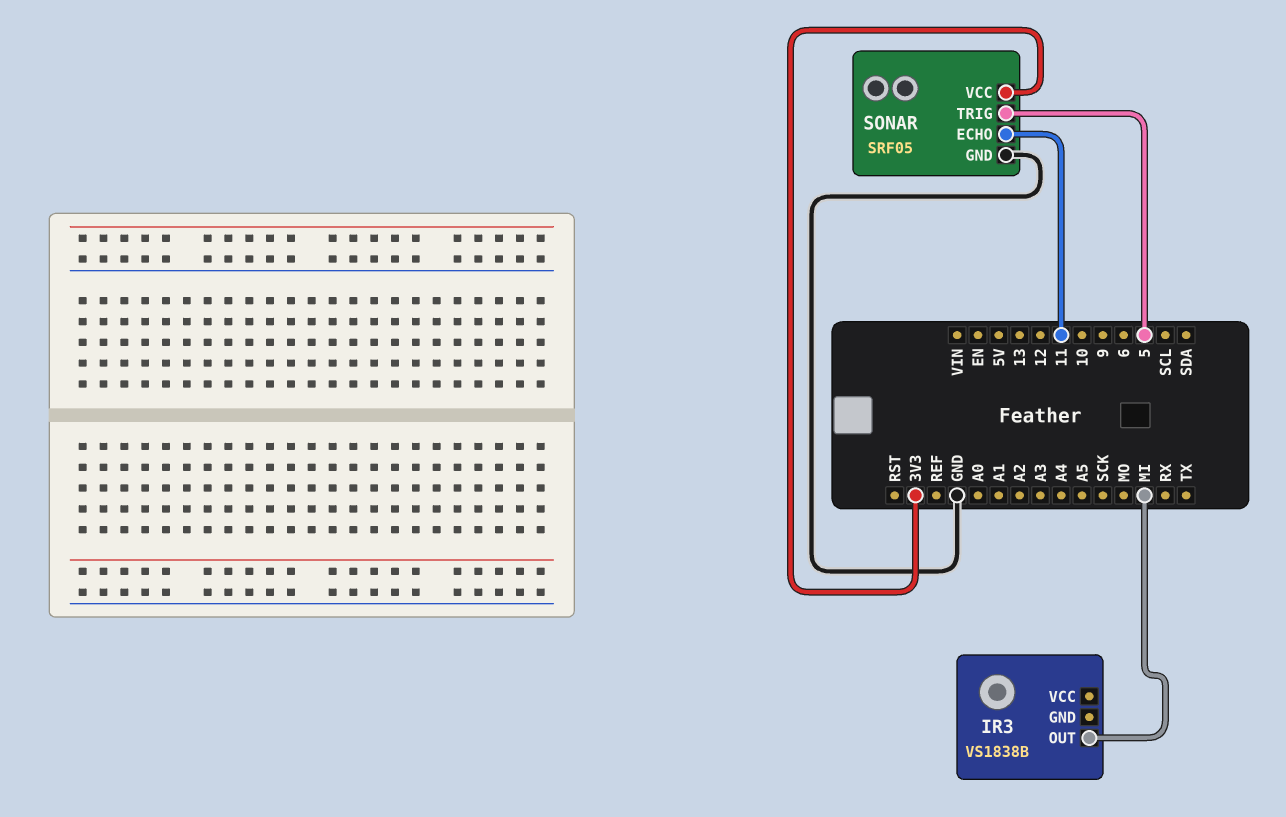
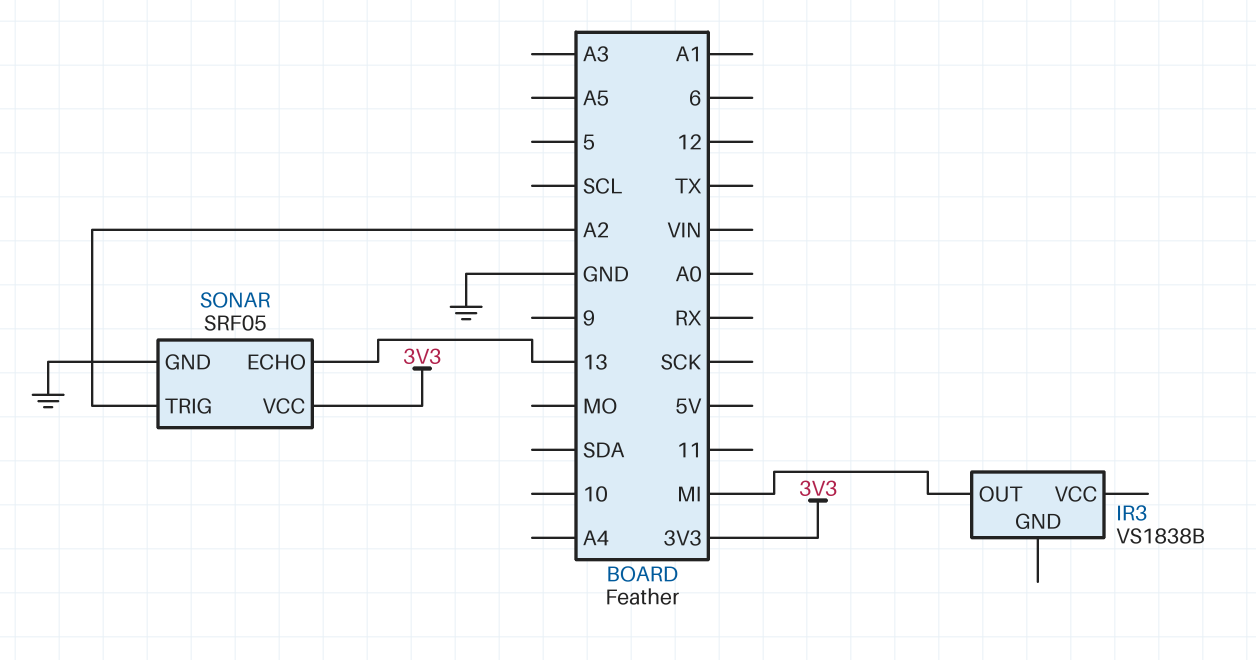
SONAR pin ECHO: 11 -> 13
SONAR pin TRIG: 5 -> A2

